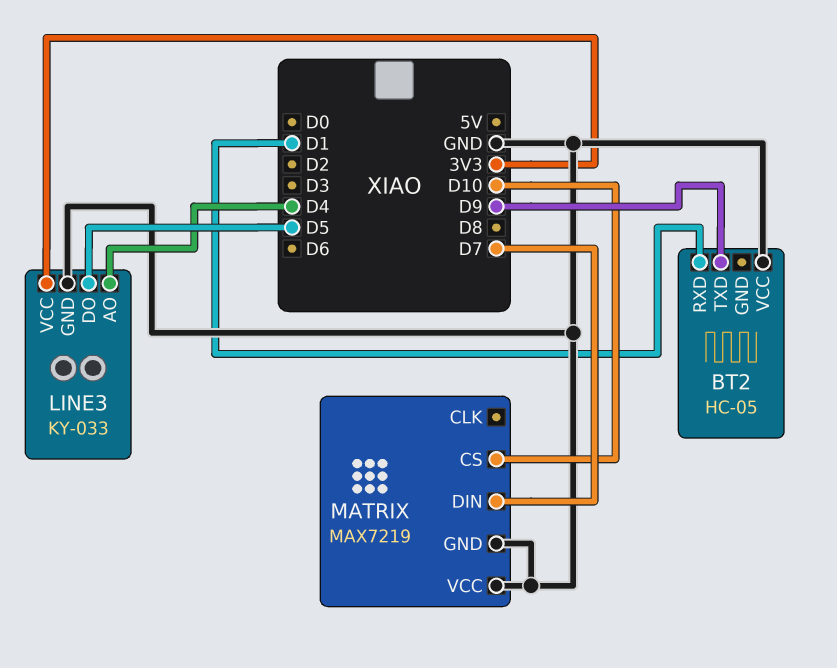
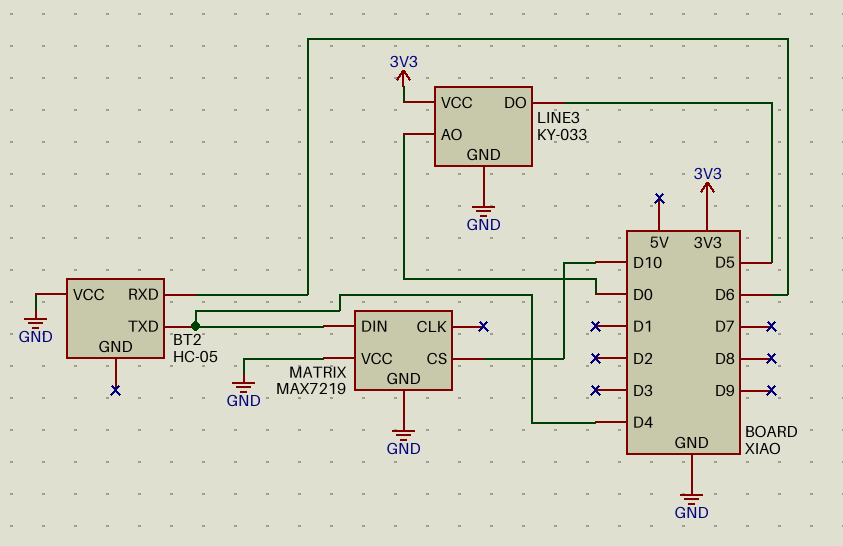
BT2 pin RXD: D1 -> D6
BT2 pin TXD: D9 -> D4
LINE3 pin AO: D4 -> D0
MATRIX pin DIN: D7 -> D4

